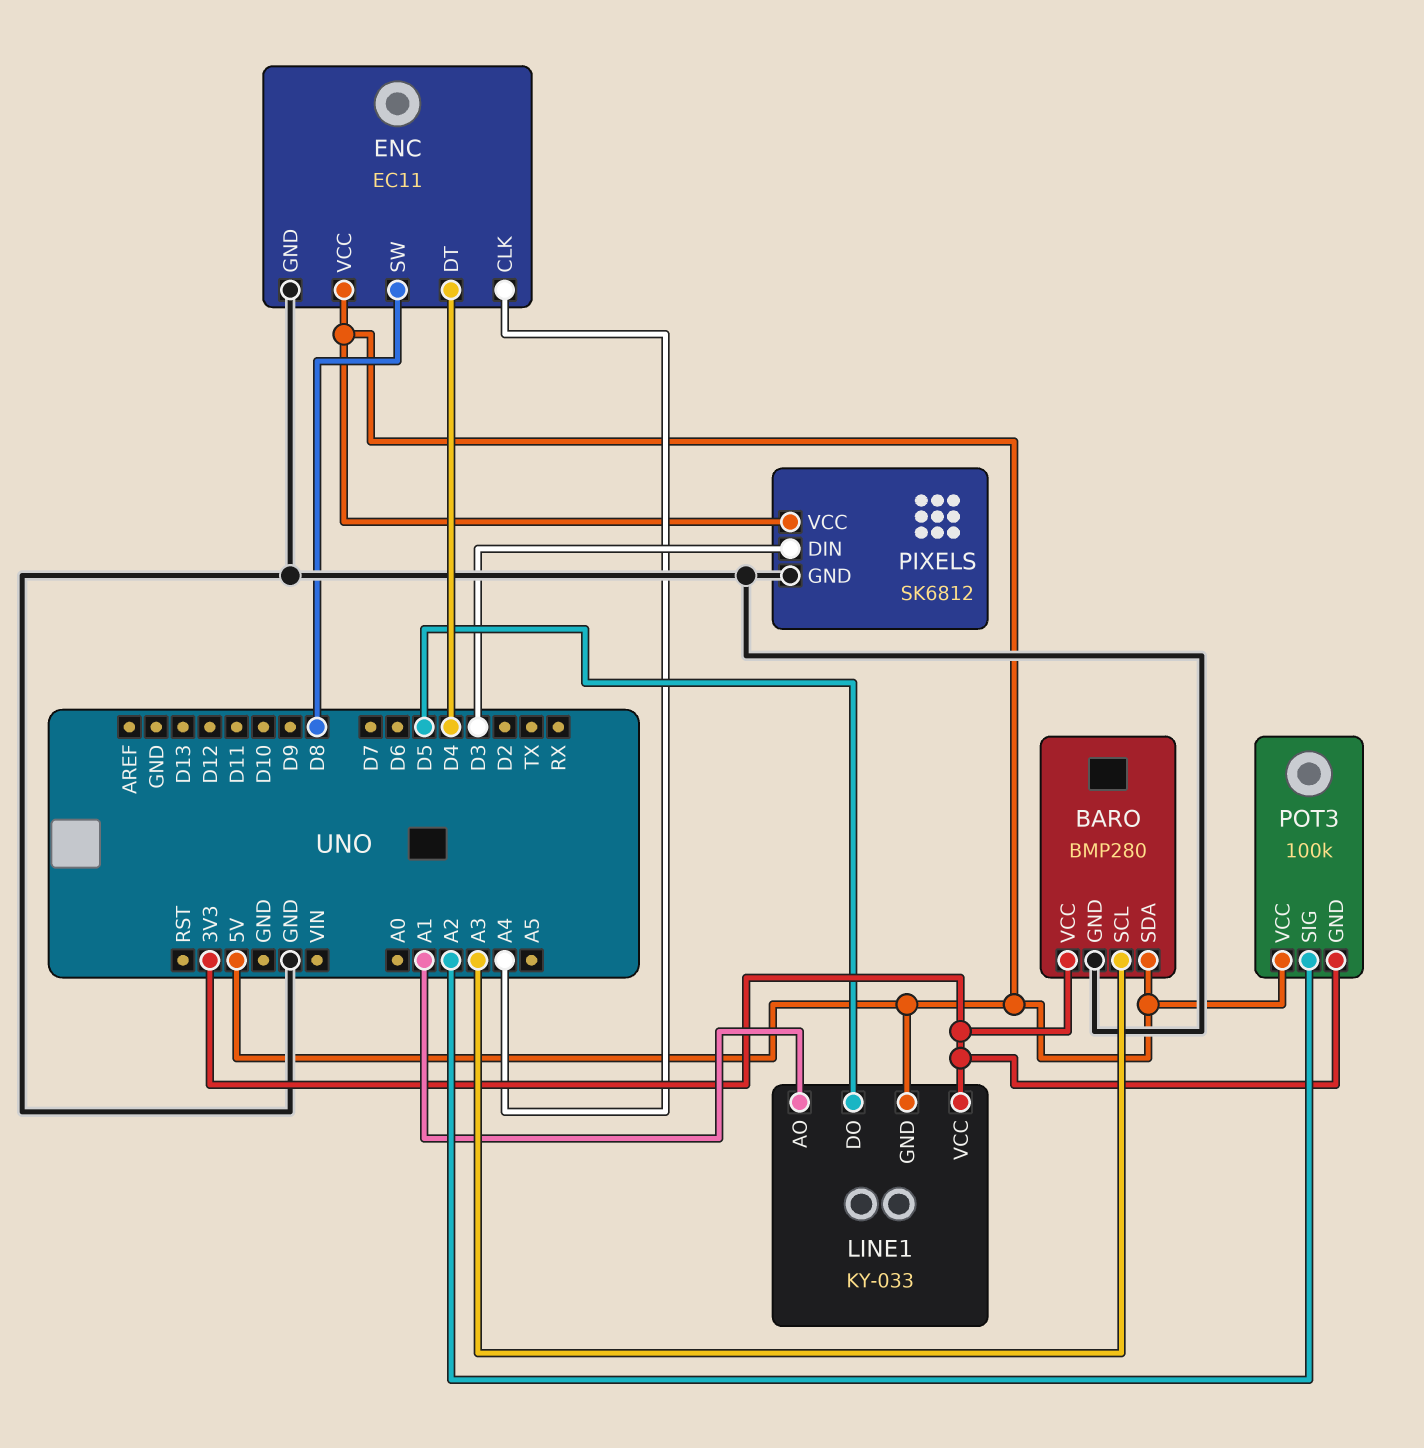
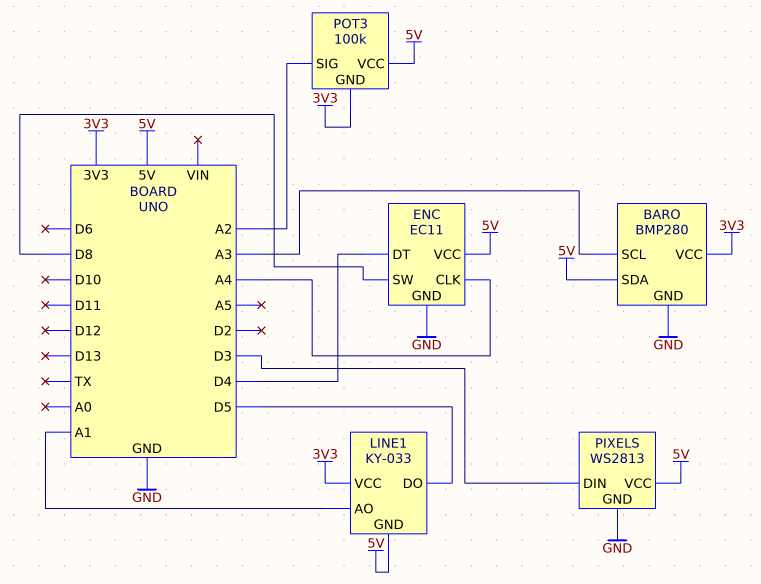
PIXELS: SK6812 -> WS2813

